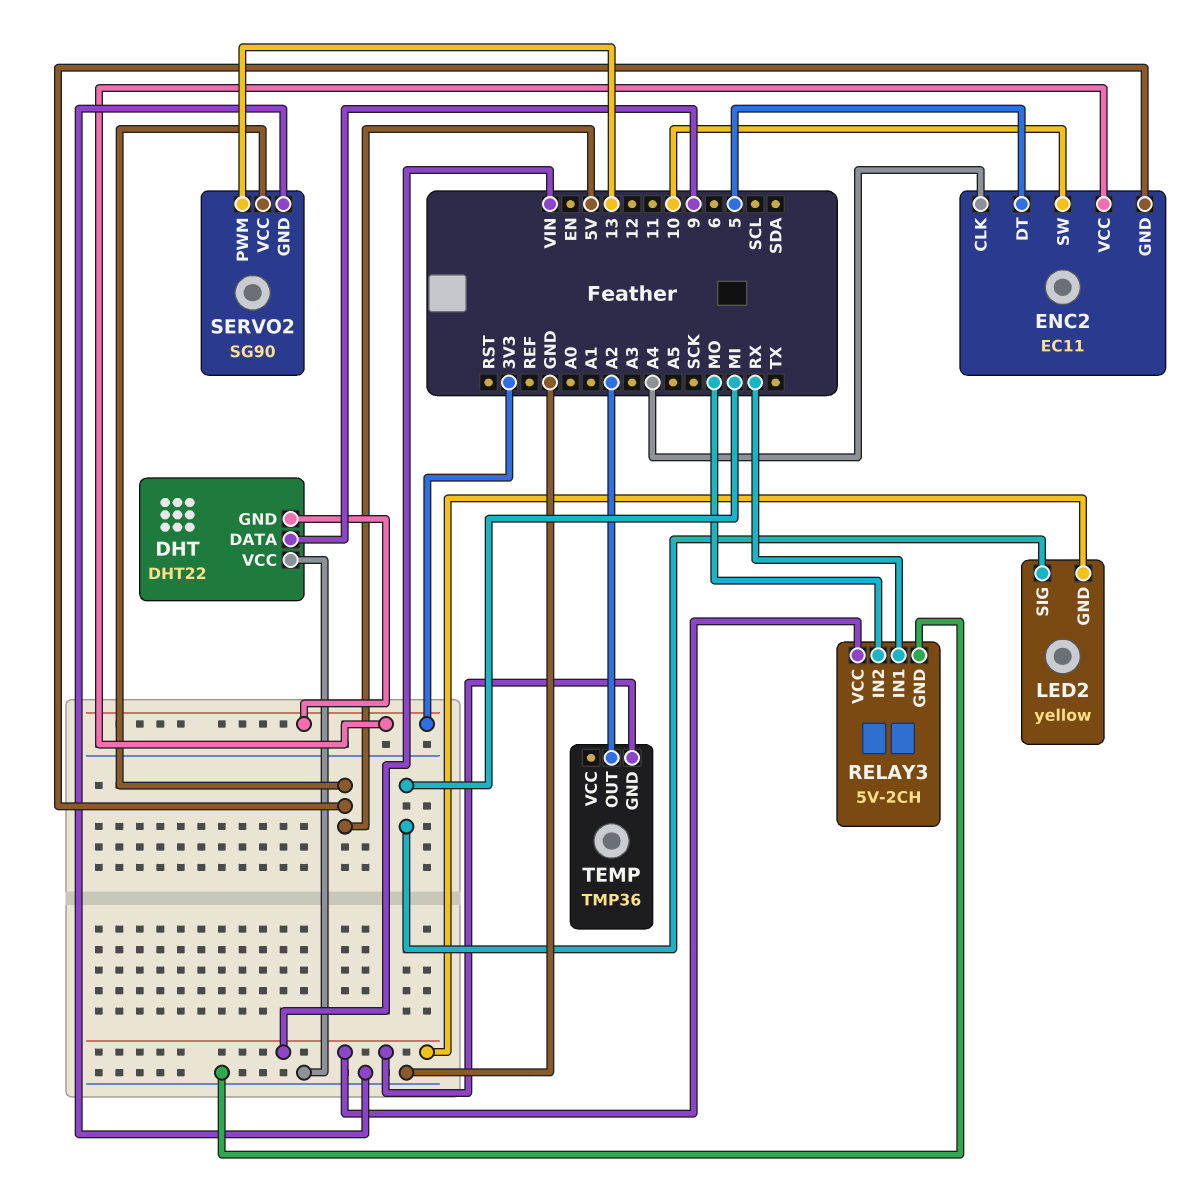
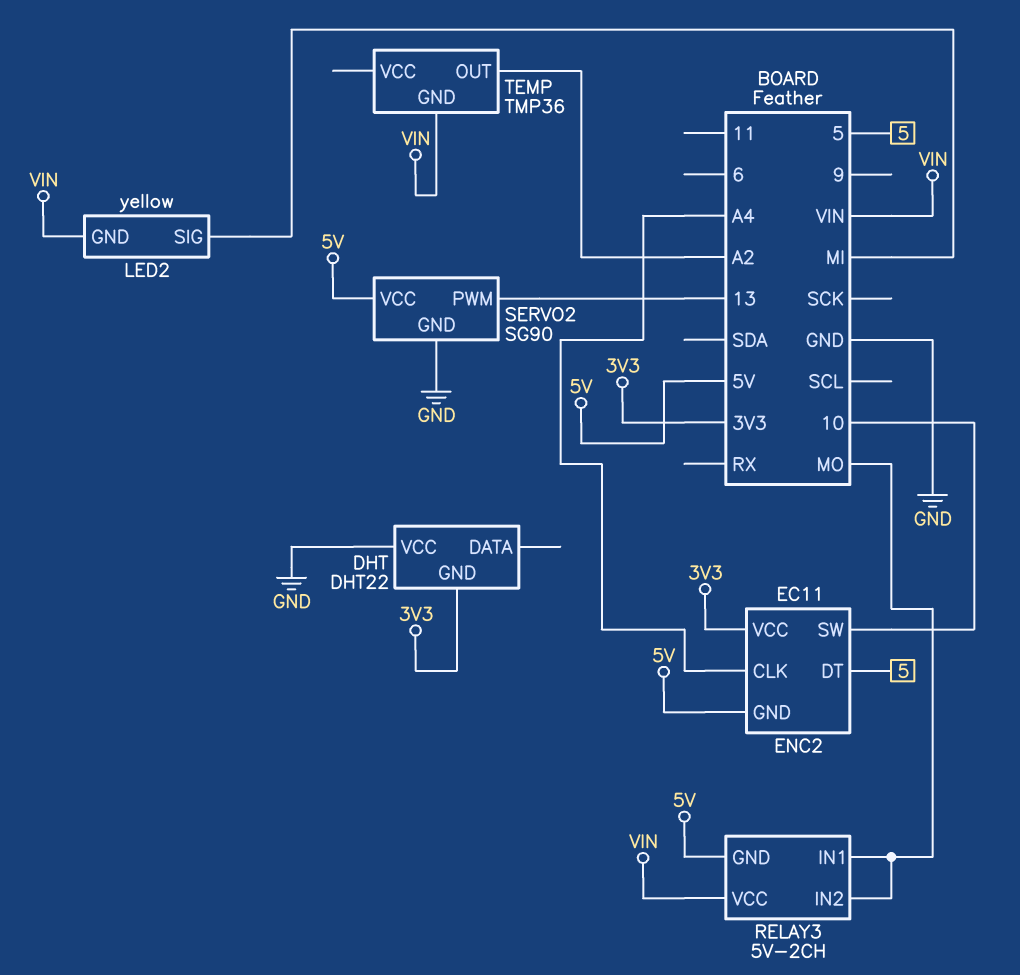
DHT pin DATA: 9 -> none
RELAY3 pin GND: GND -> 5V
RELAY3 pin IN1: RX -> MO

